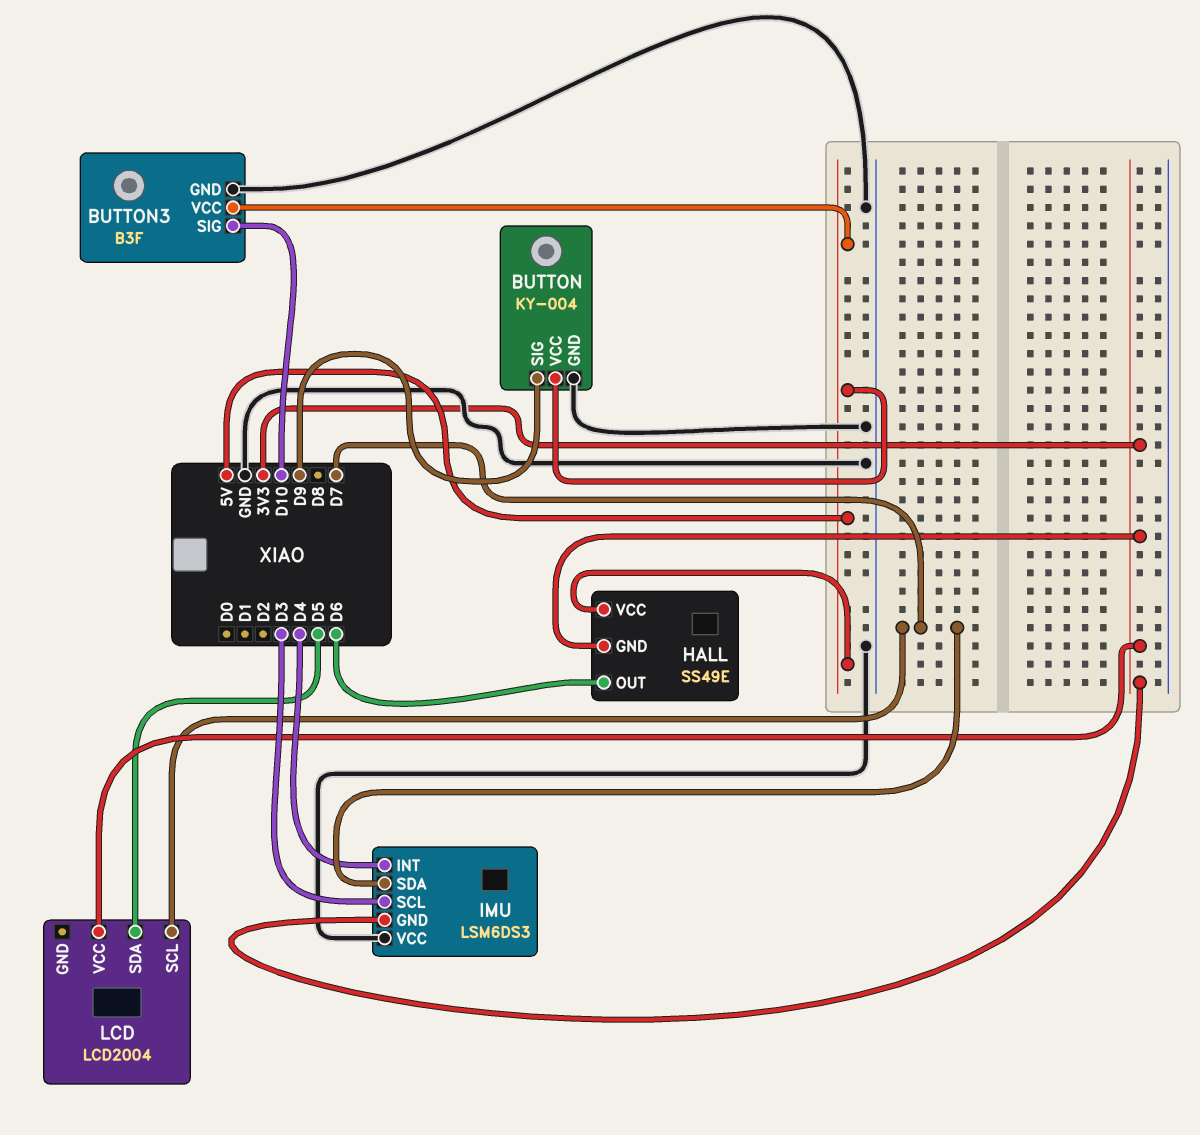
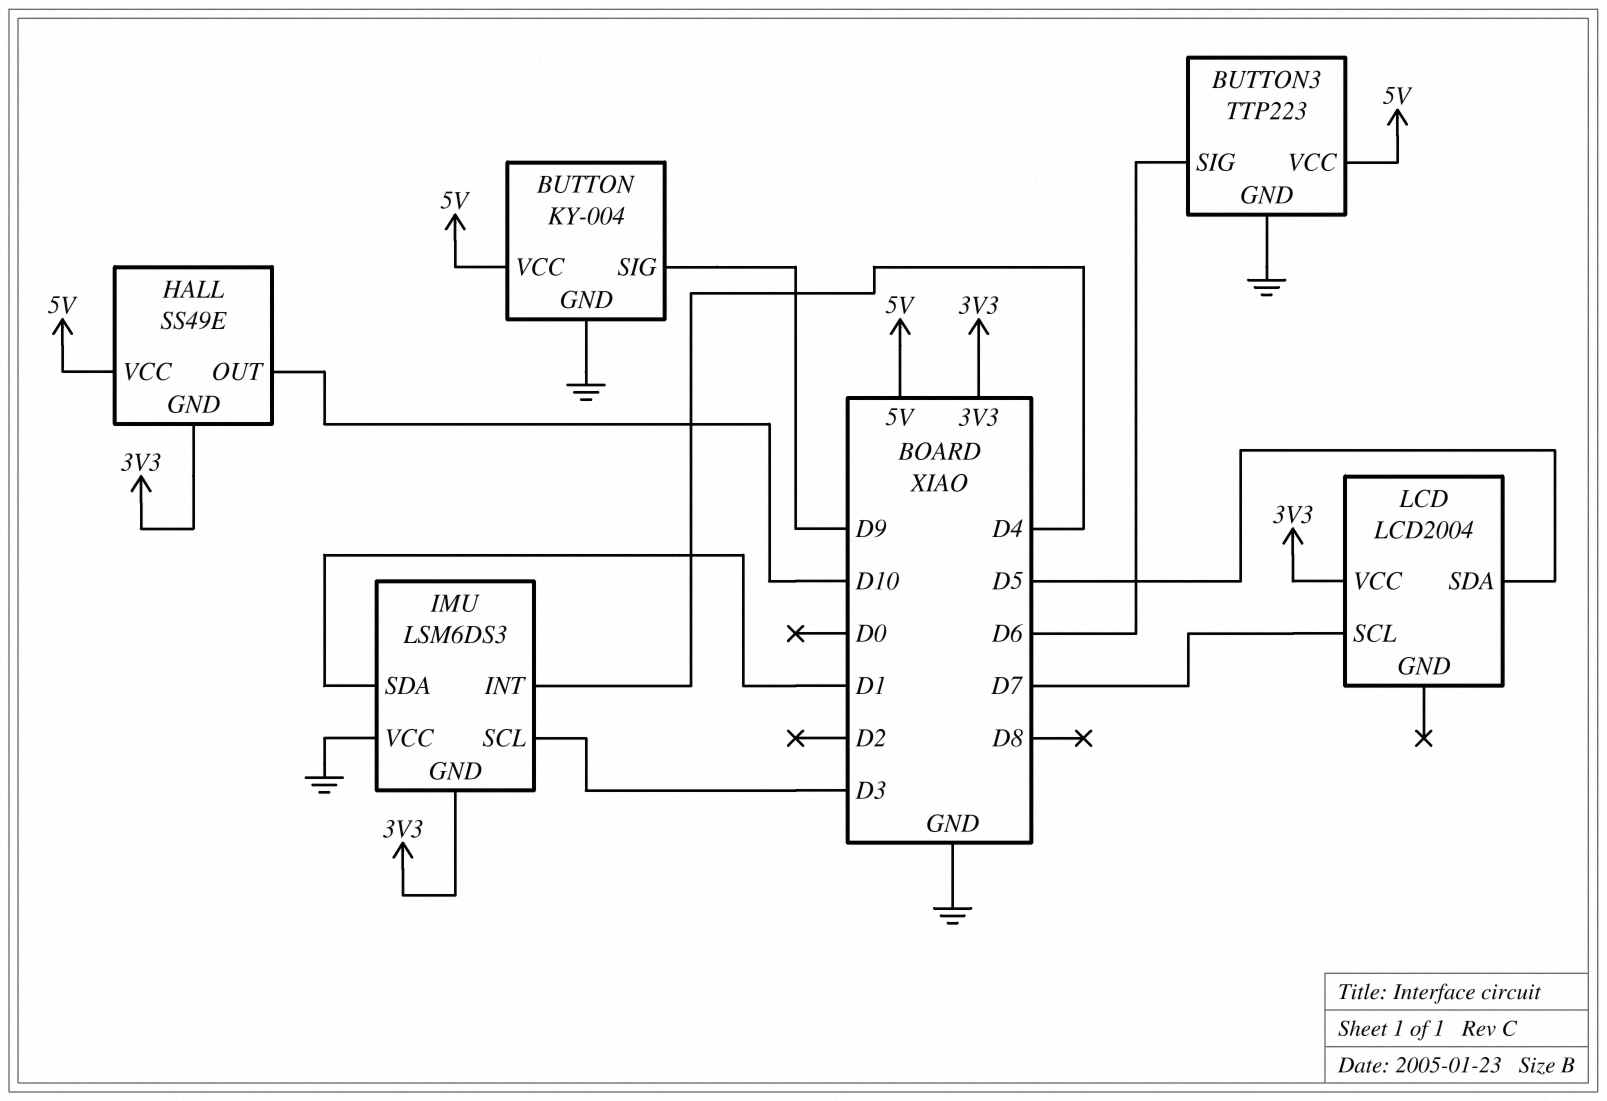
BUTTON3: B3F -> TTP223
BUTTON3 pin SIG: D10 -> D6
HALL pin OUT: D6 -> D10
IMU pin SDA: D7 -> D1

